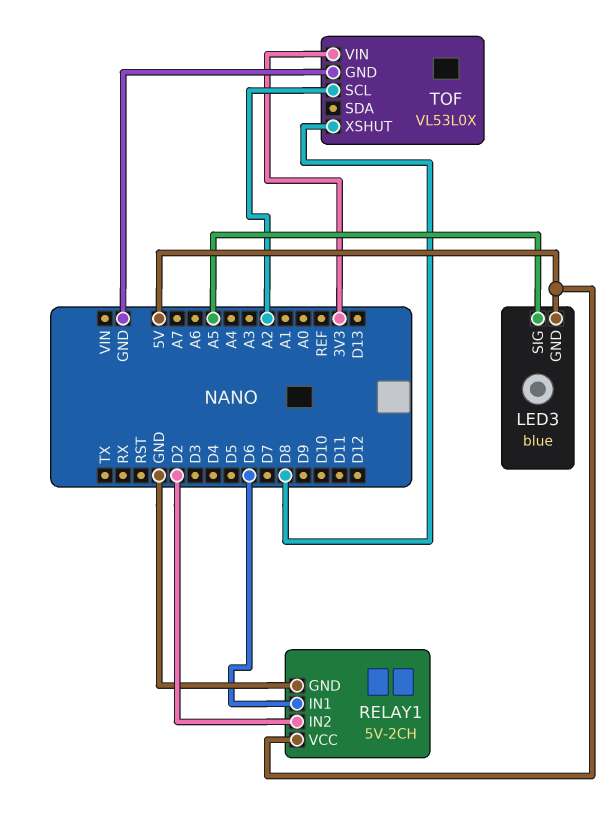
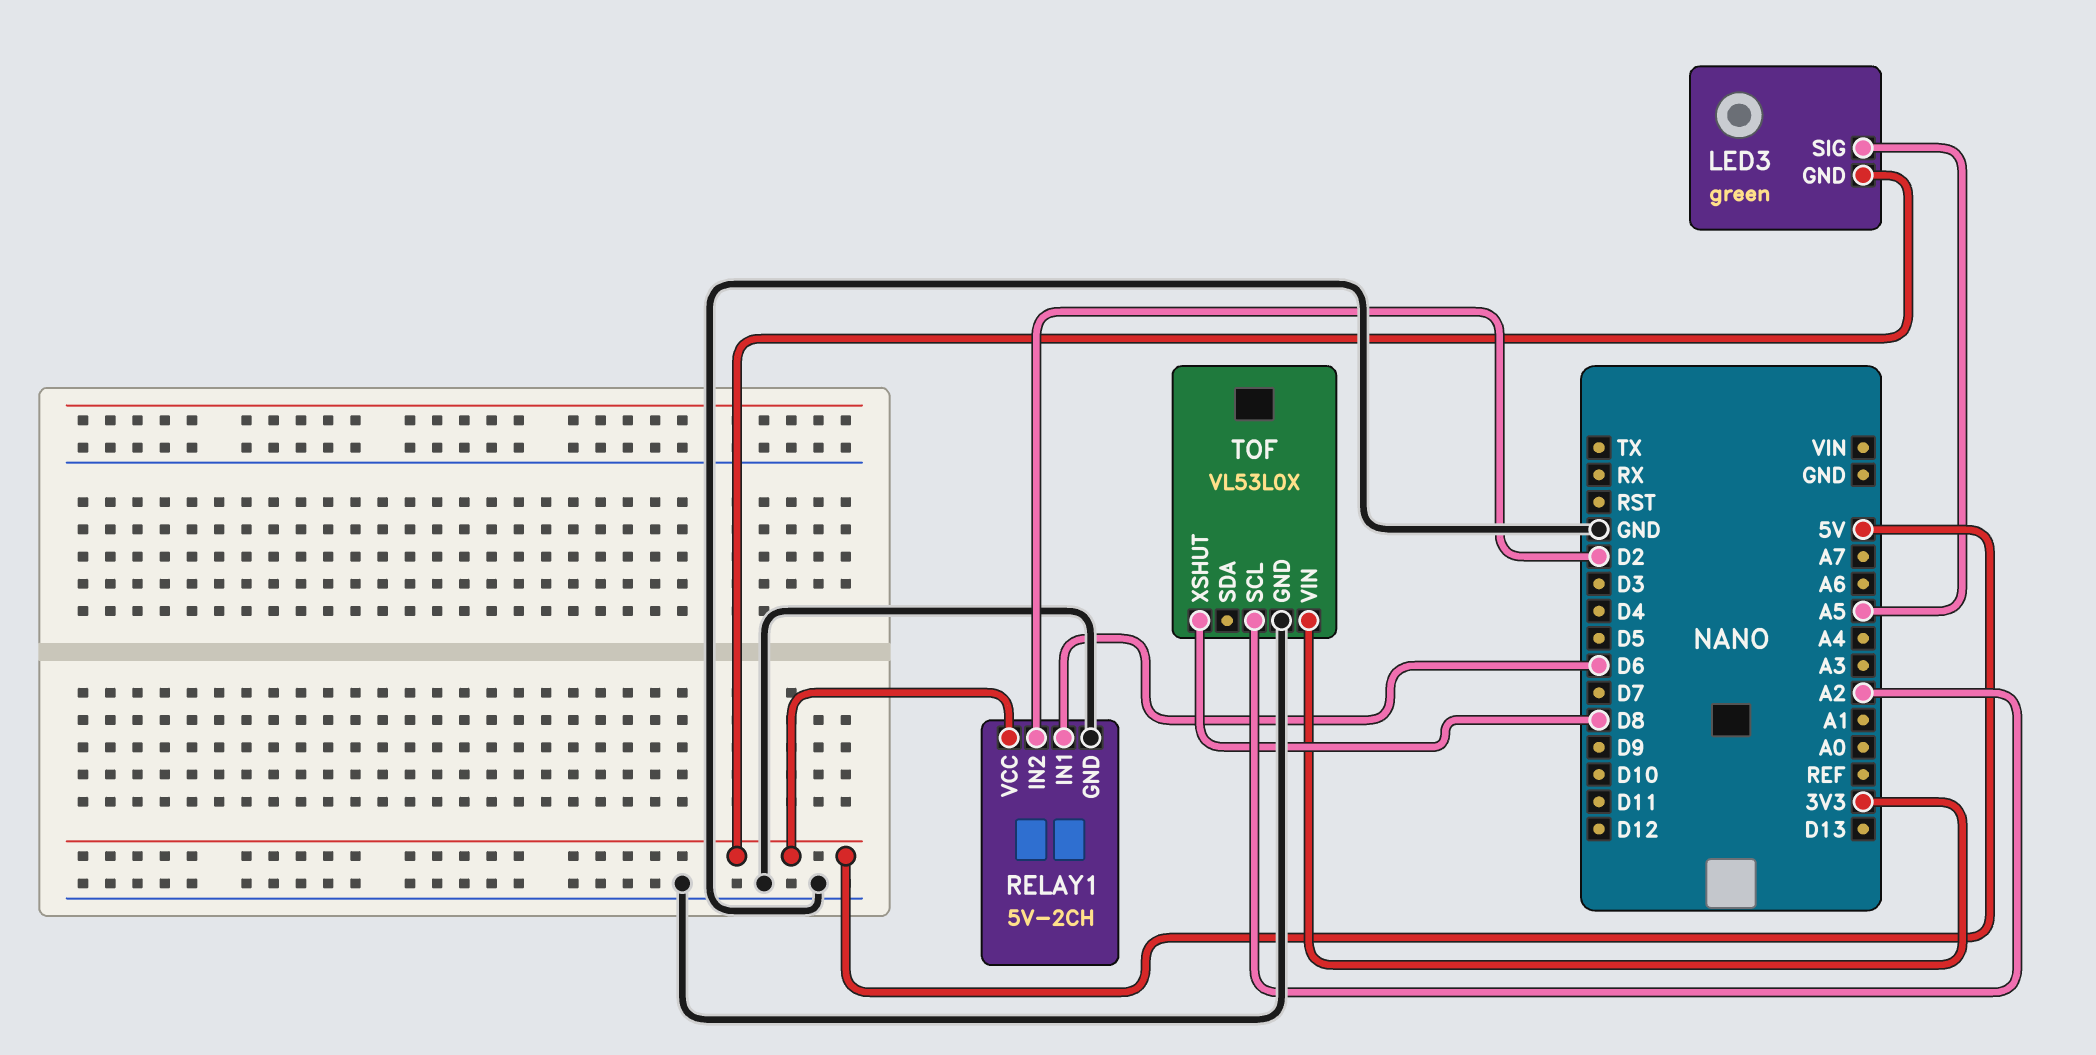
LED3: blue -> green

